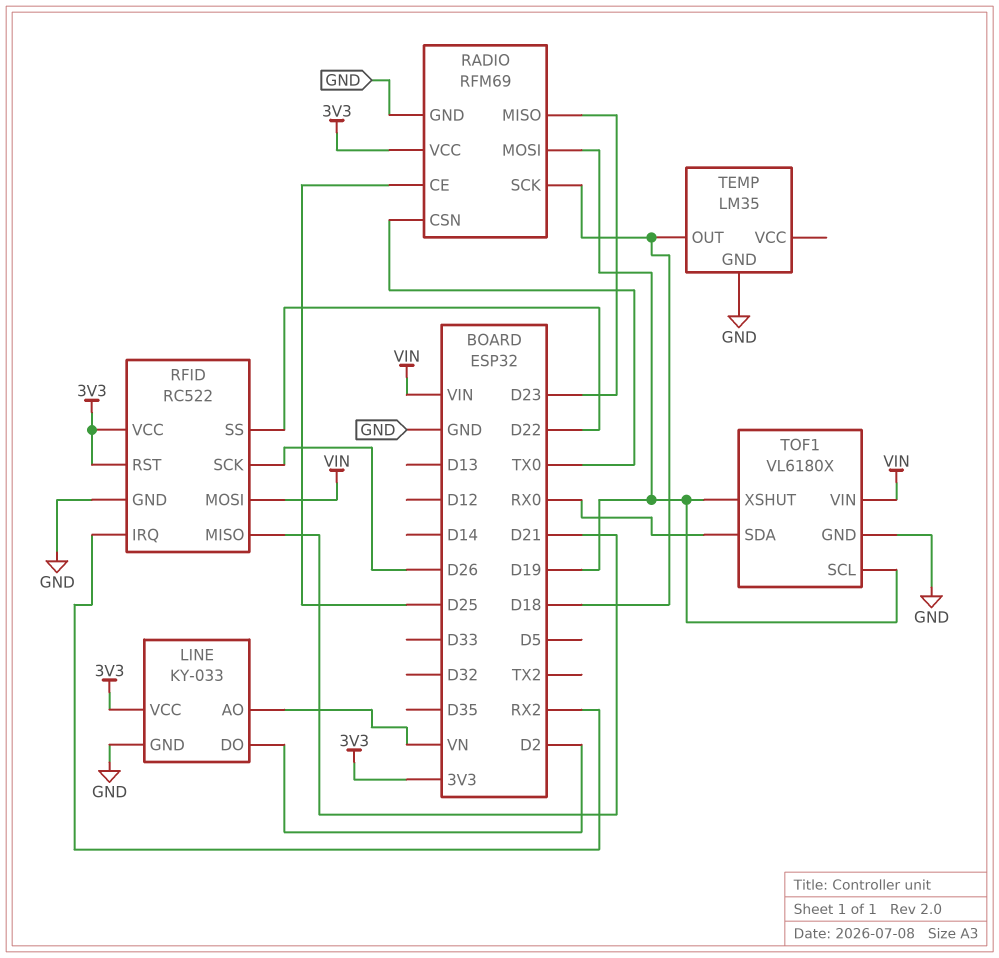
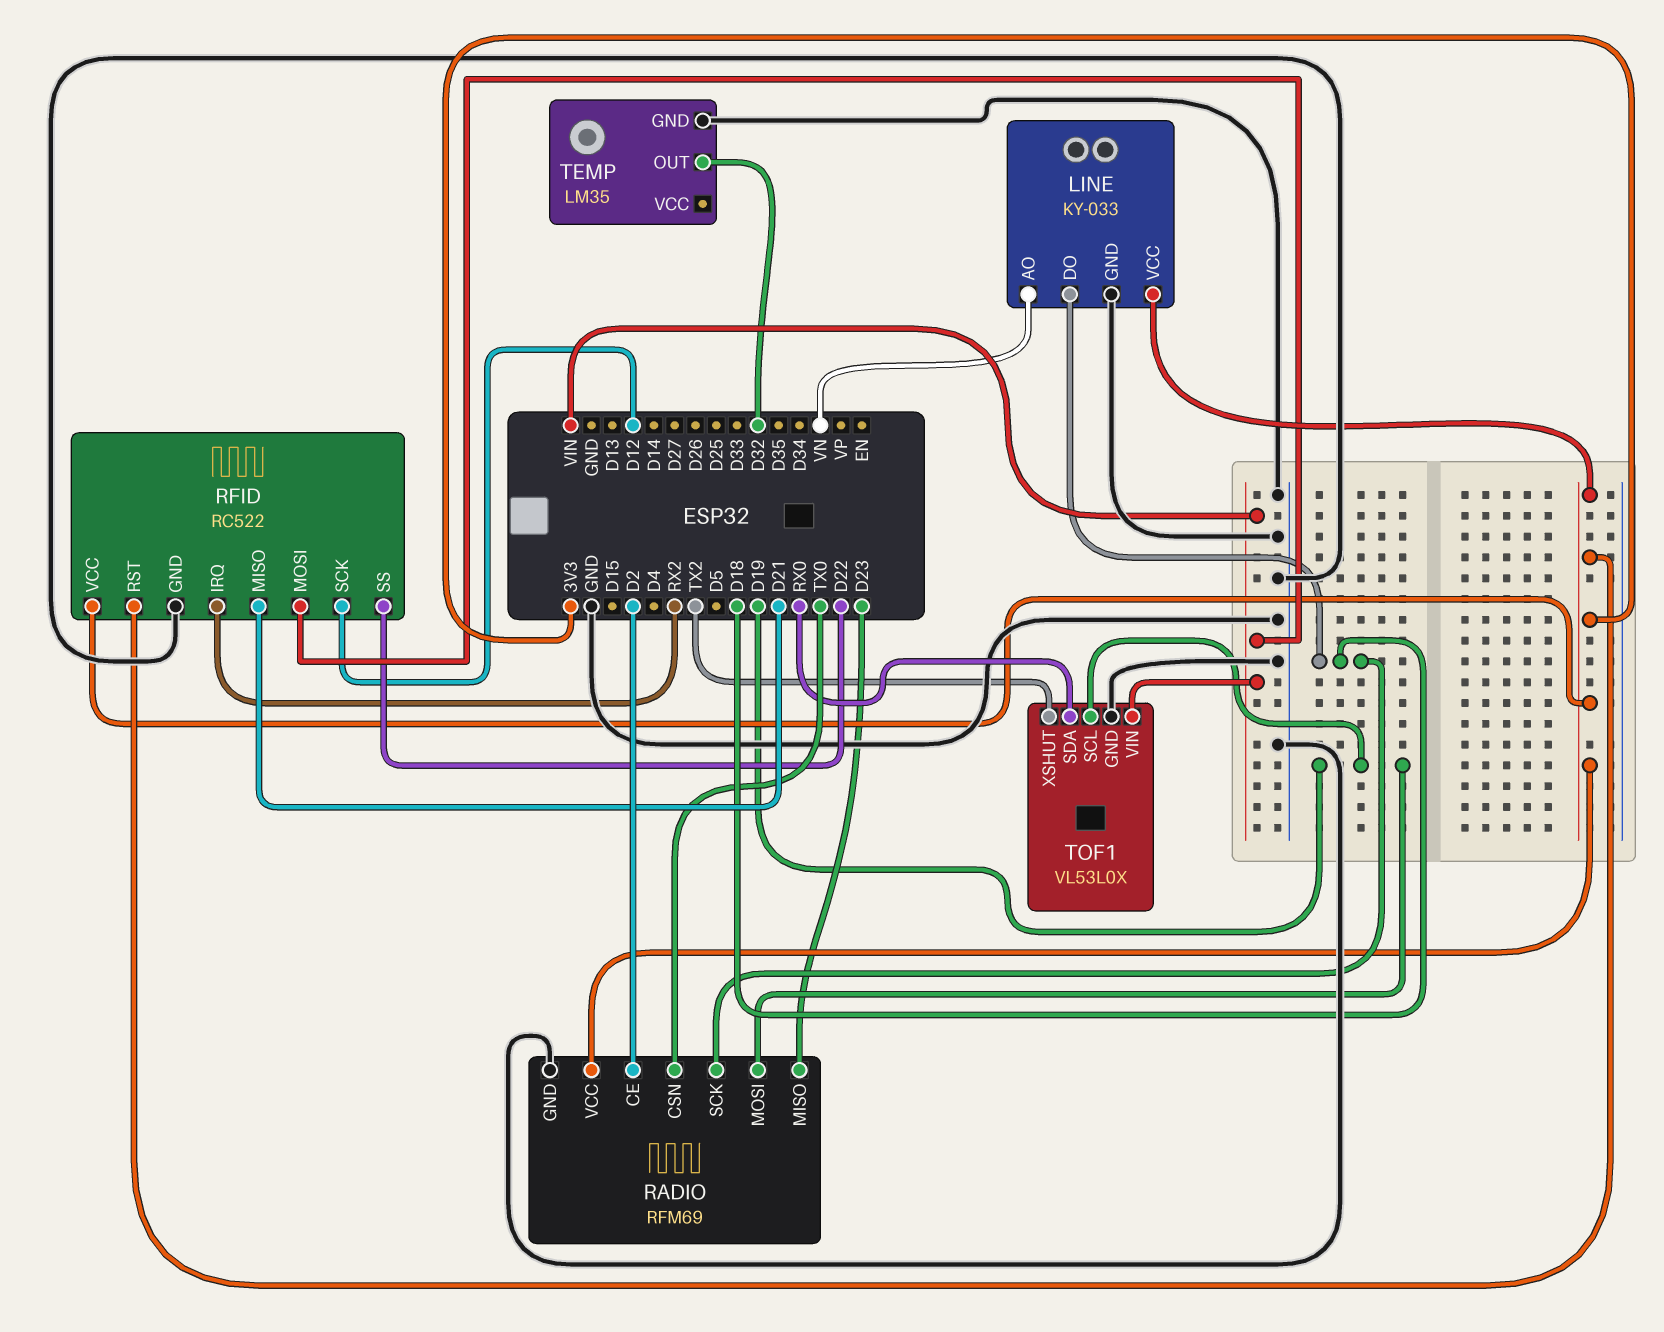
LINE pin DO: D2 -> D18
RADIO pin CE: D25 -> D2
RFID pin SCK: D26 -> D12
TEMP pin OUT: D18 -> D32
TOF1: VL6180X -> VL53L0X
TOF1 pin XSHUT: D19 -> TX2

